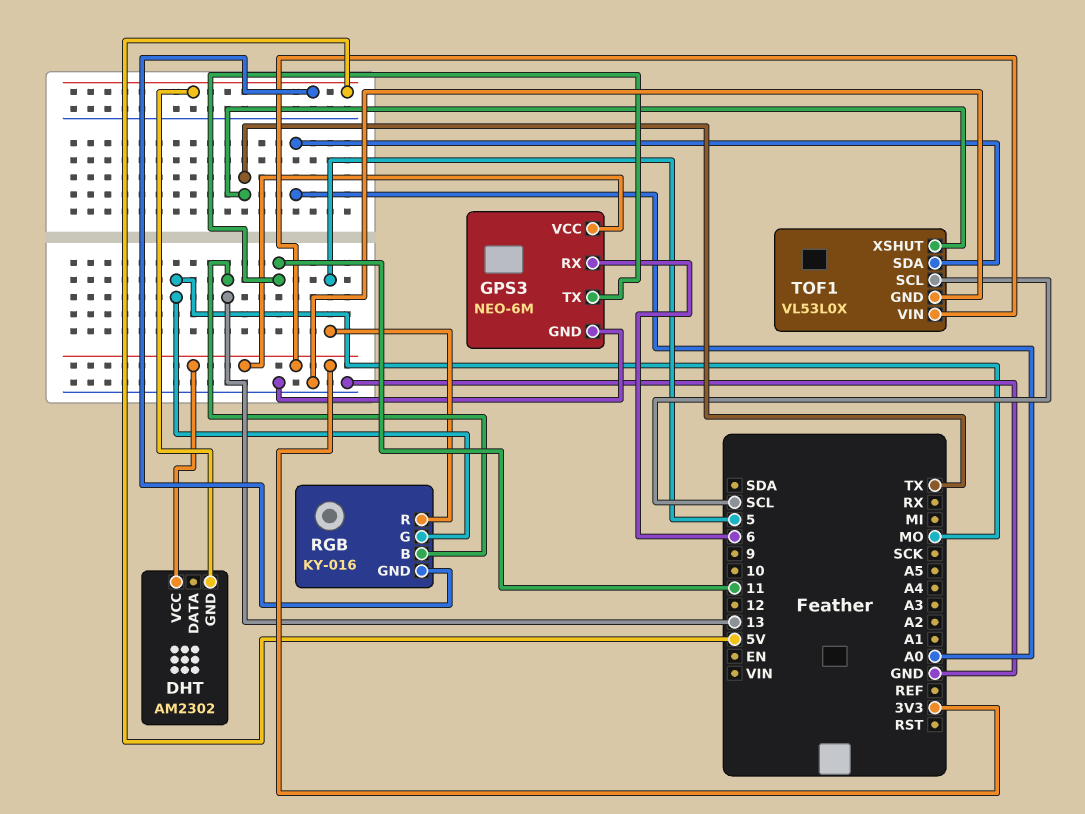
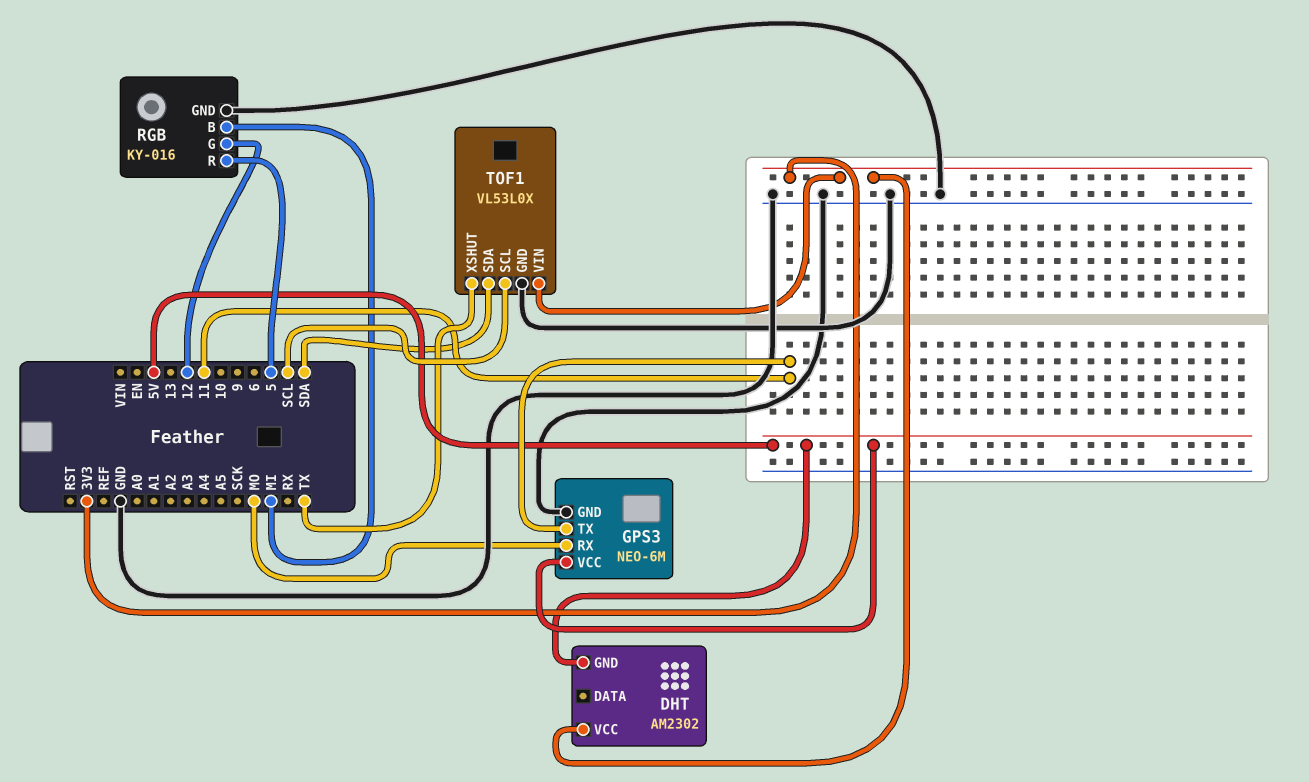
GPS3 pin RX: 6 -> MO
GPS3 pin VCC: 3V3 -> 5V
RGB pin B: 13 -> MI
RGB pin G: MO -> 12
RGB pin GND: 5V -> GND
TOF1 pin SDA: A0 -> SDA

